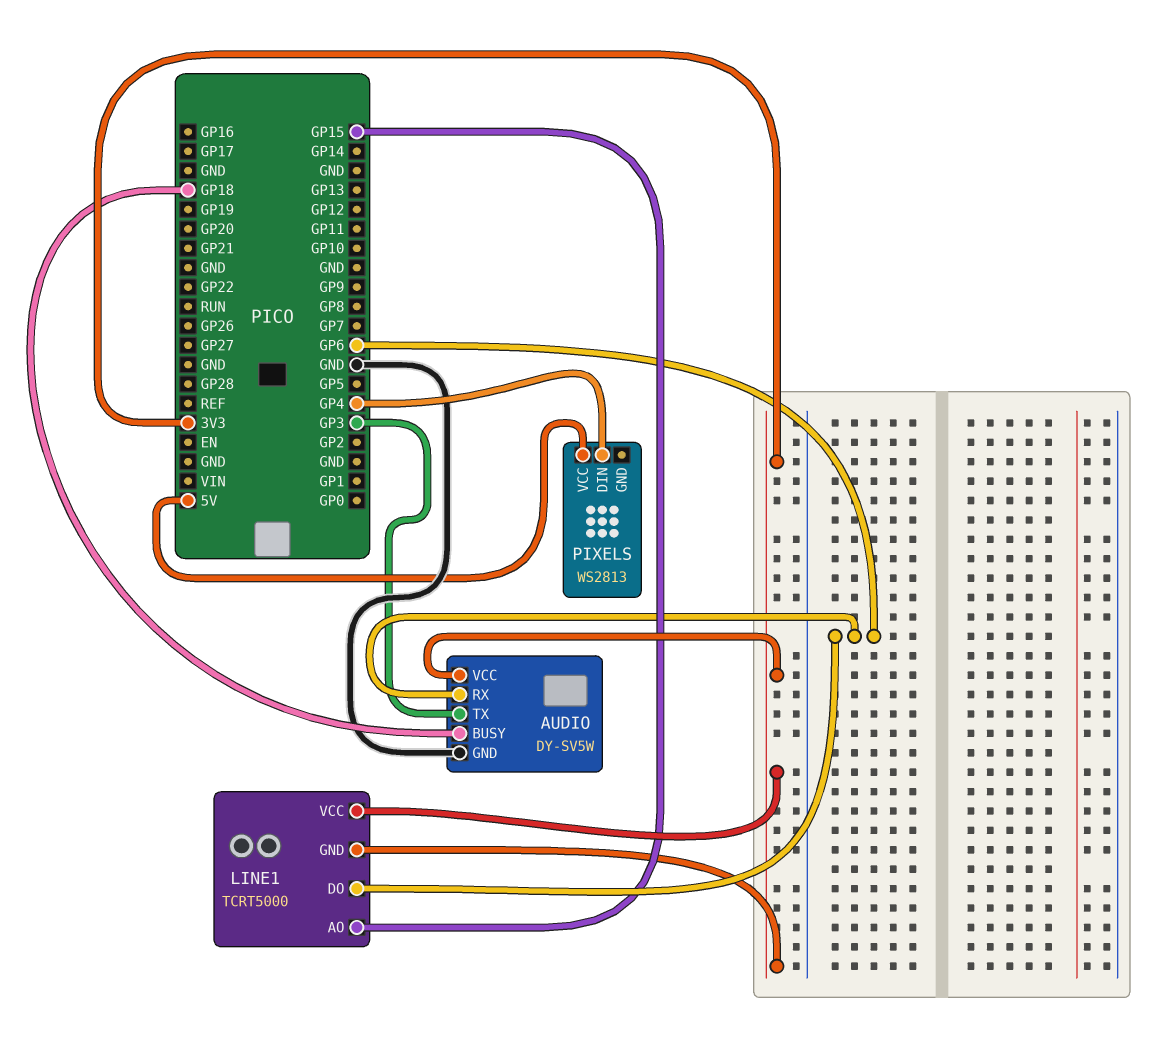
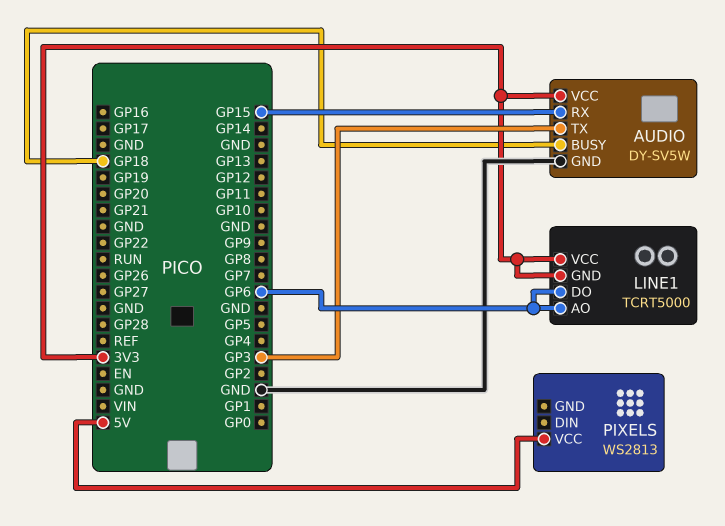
AUDIO pin RX: GP6 -> GP15
LINE1 pin AO: GP15 -> GP6
PIXELS pin DIN: GP4 -> none

